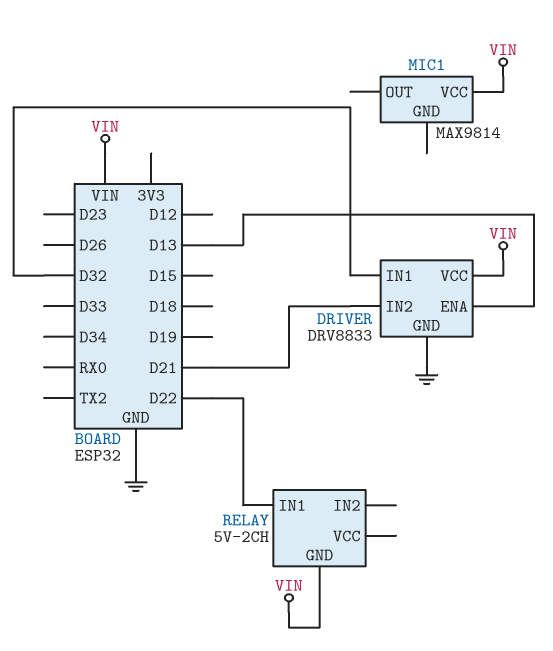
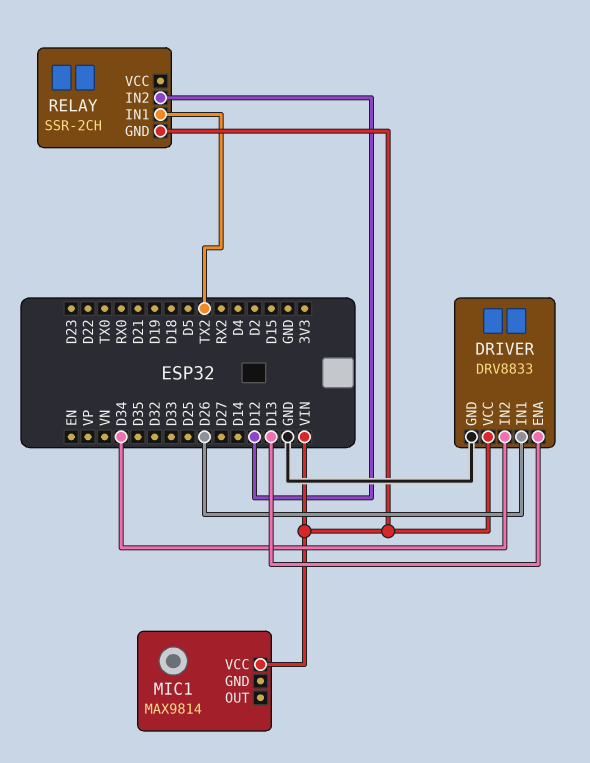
DRIVER pin IN1: D32 -> D26
DRIVER pin IN2: D21 -> D34
RELAY: 5V-2CH -> SSR-2CH
RELAY pin IN1: D22 -> TX2
RELAY pin IN2: none -> D12

